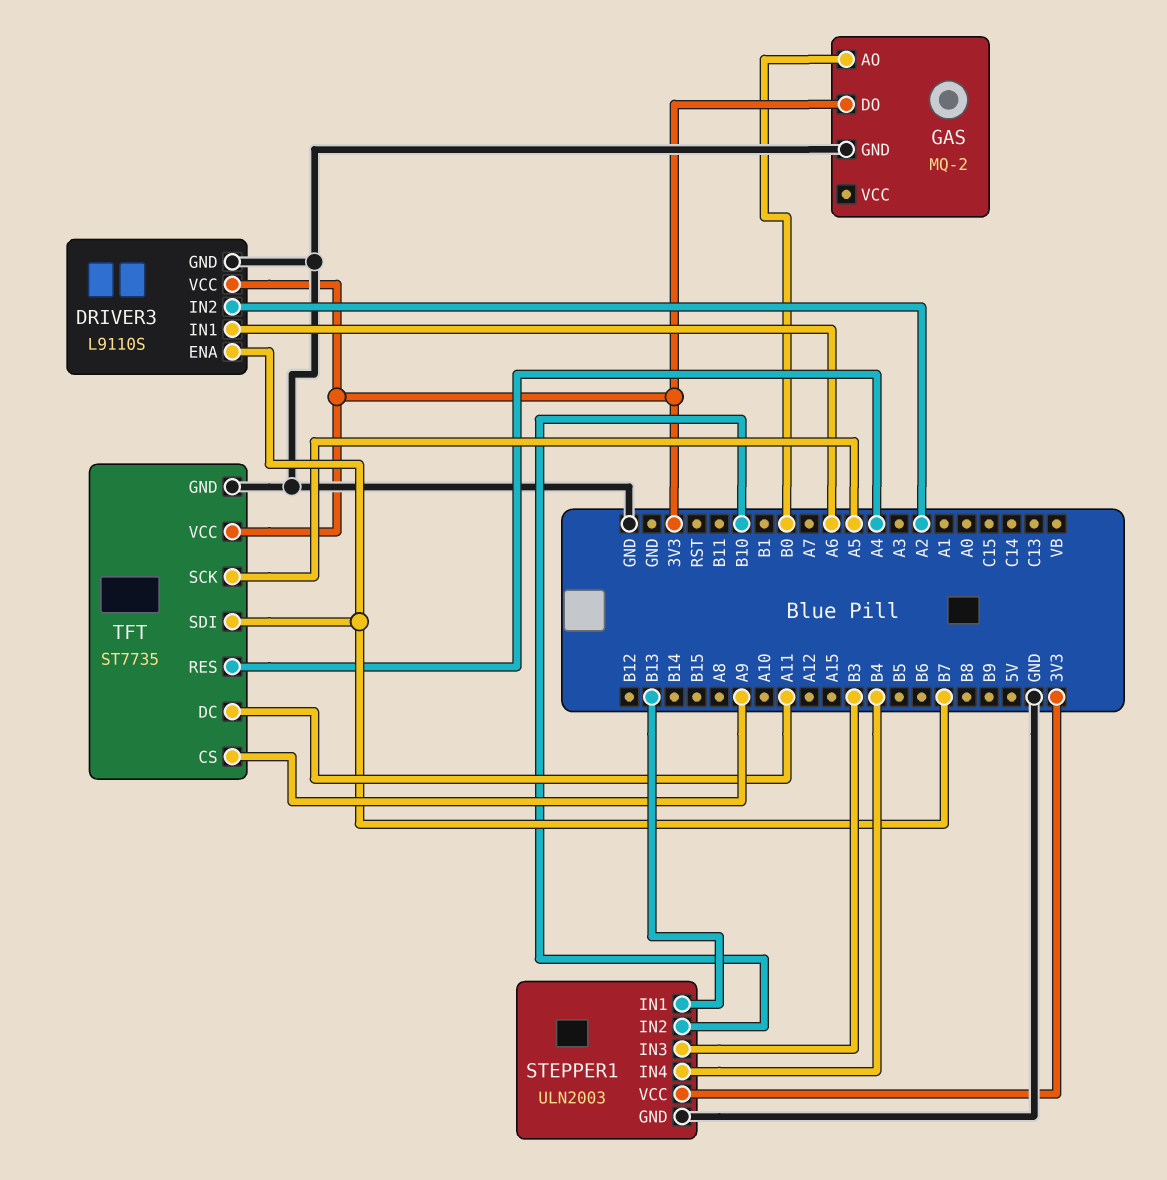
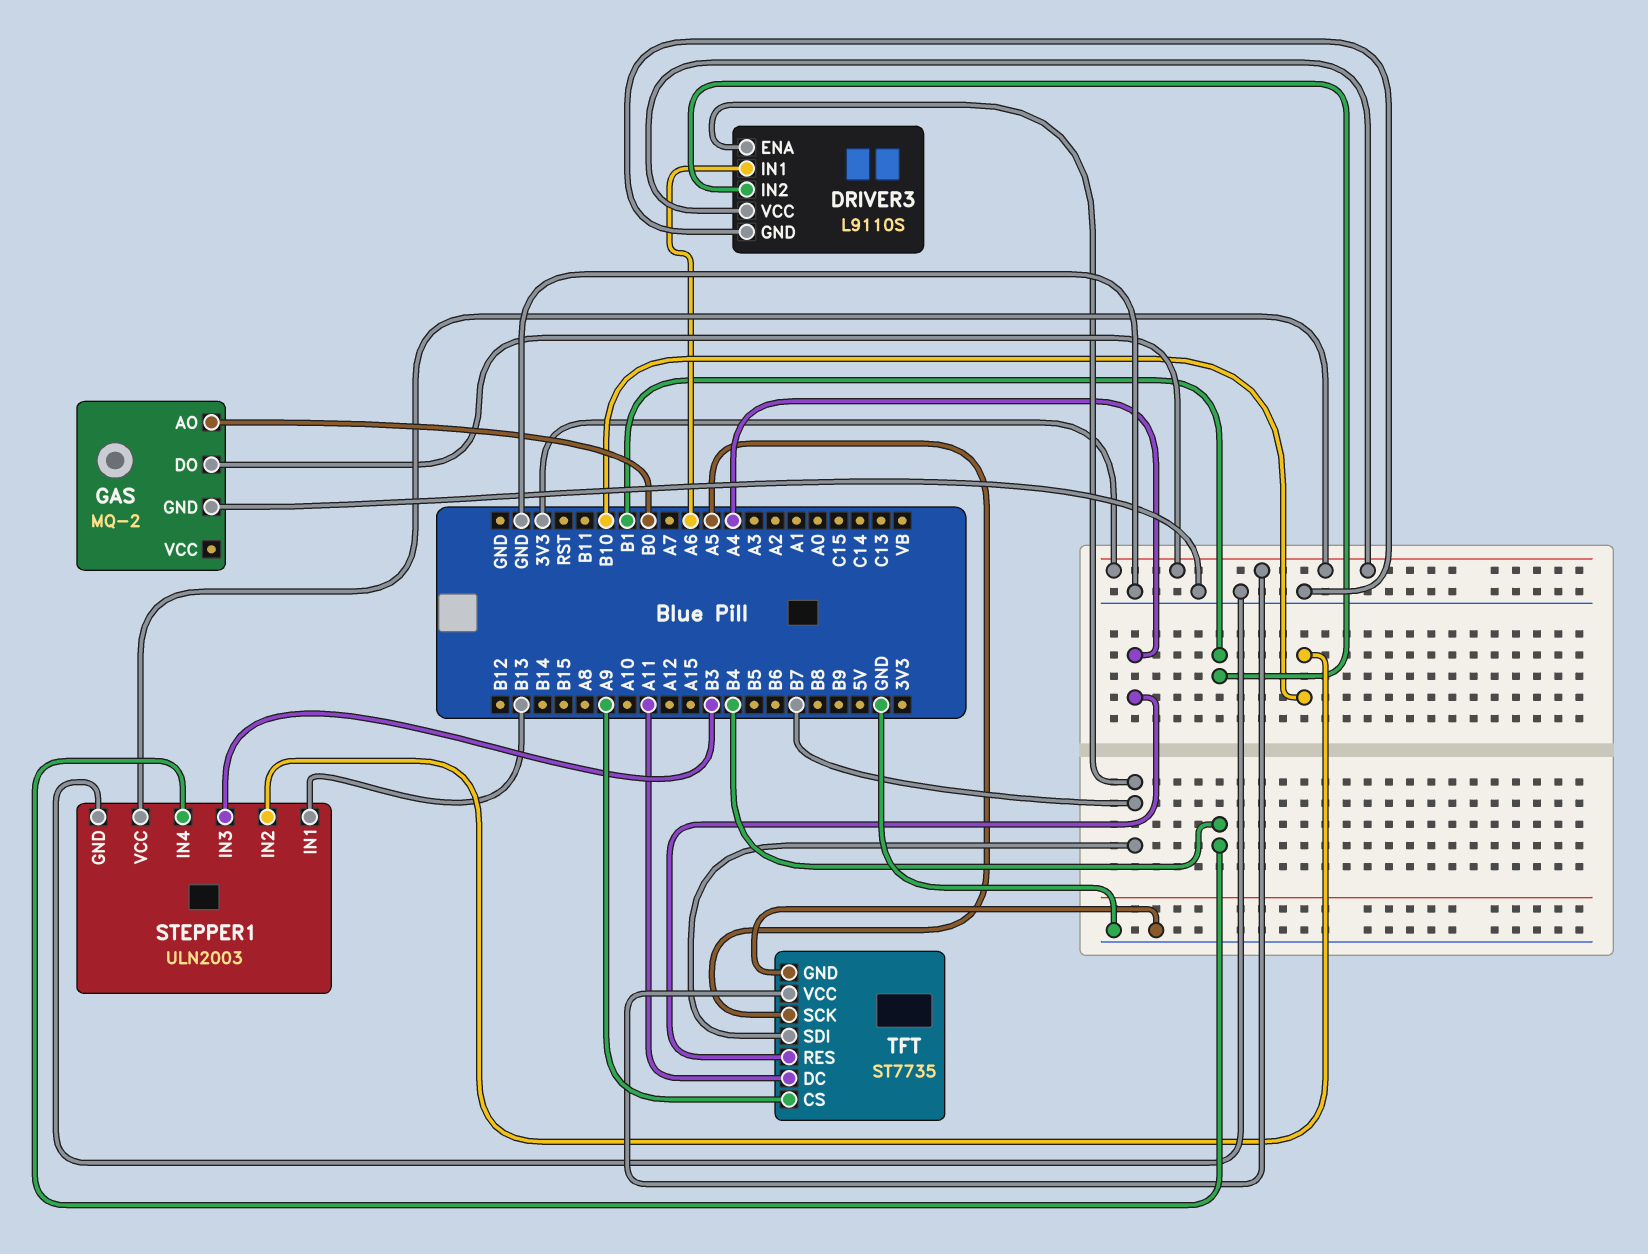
DRIVER3 pin IN2: A2 -> B1

